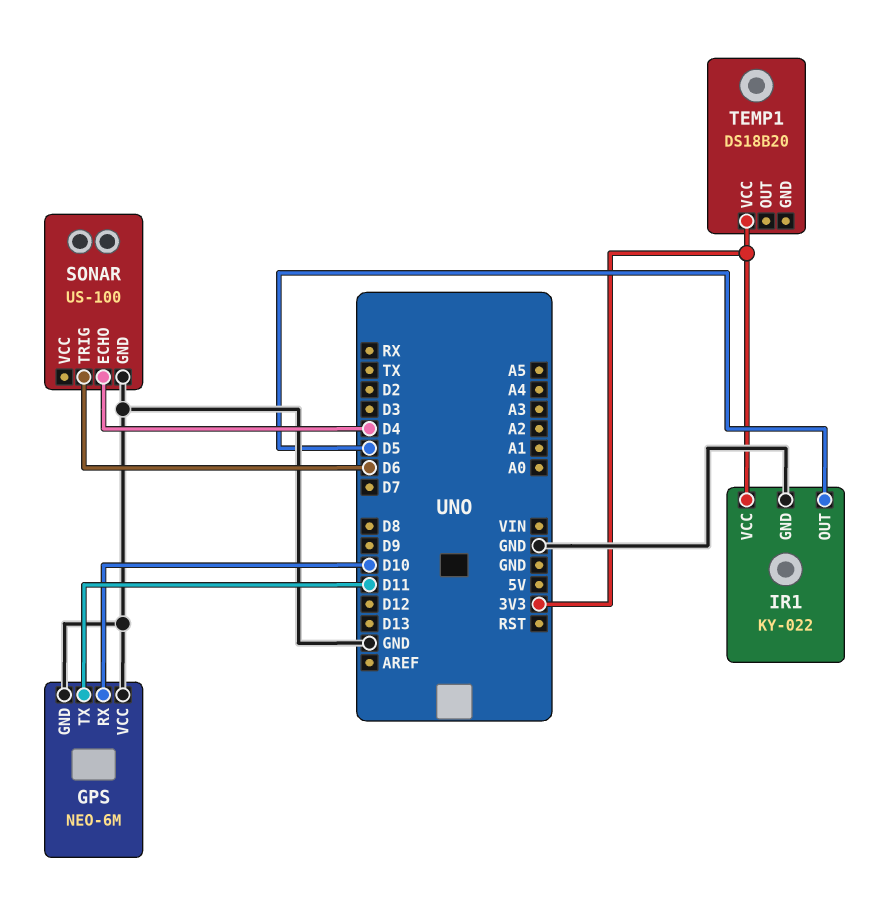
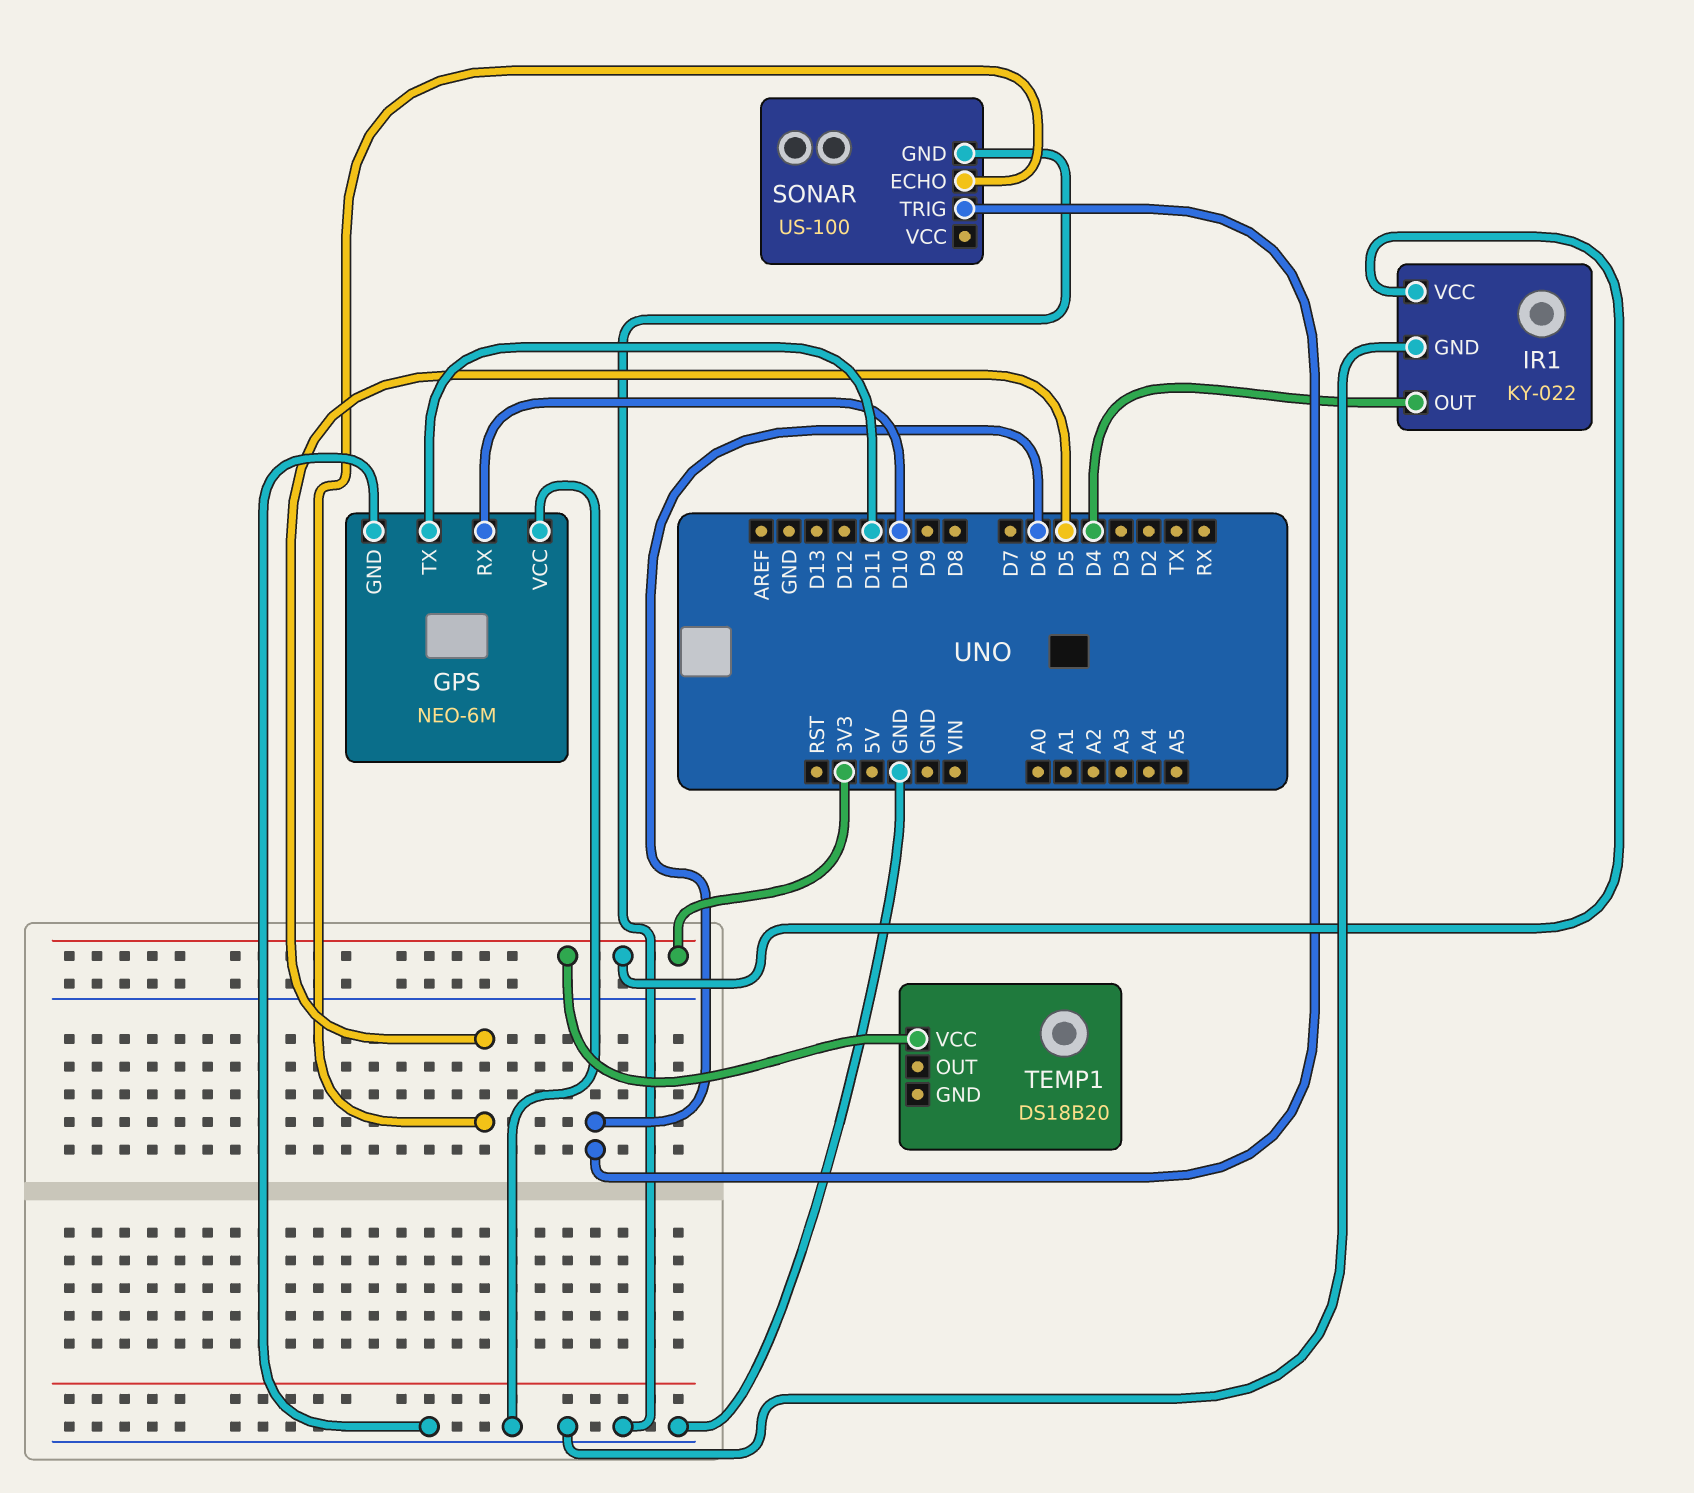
IR1 pin OUT: D5 -> D4
SONAR pin ECHO: D4 -> D5

